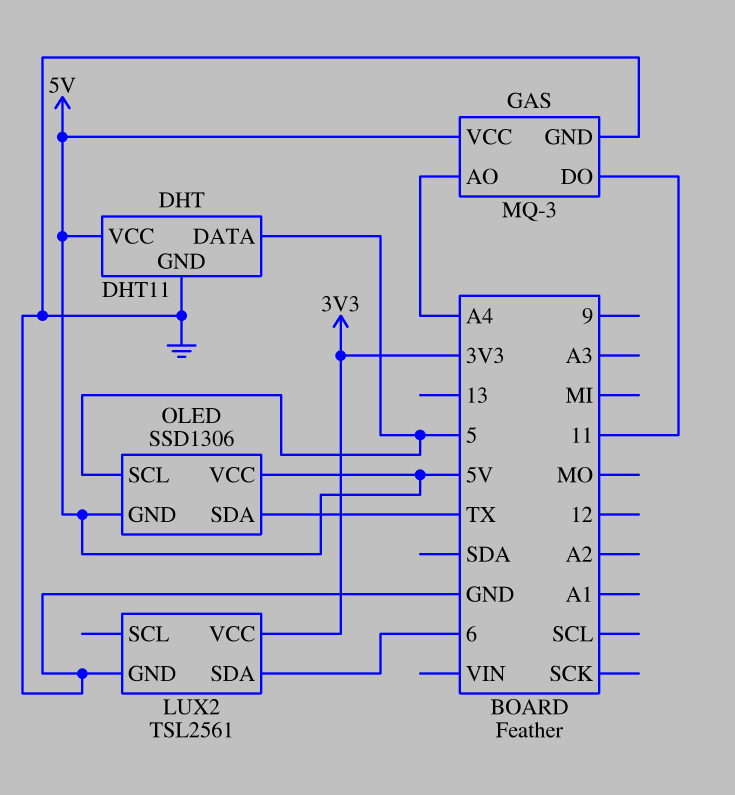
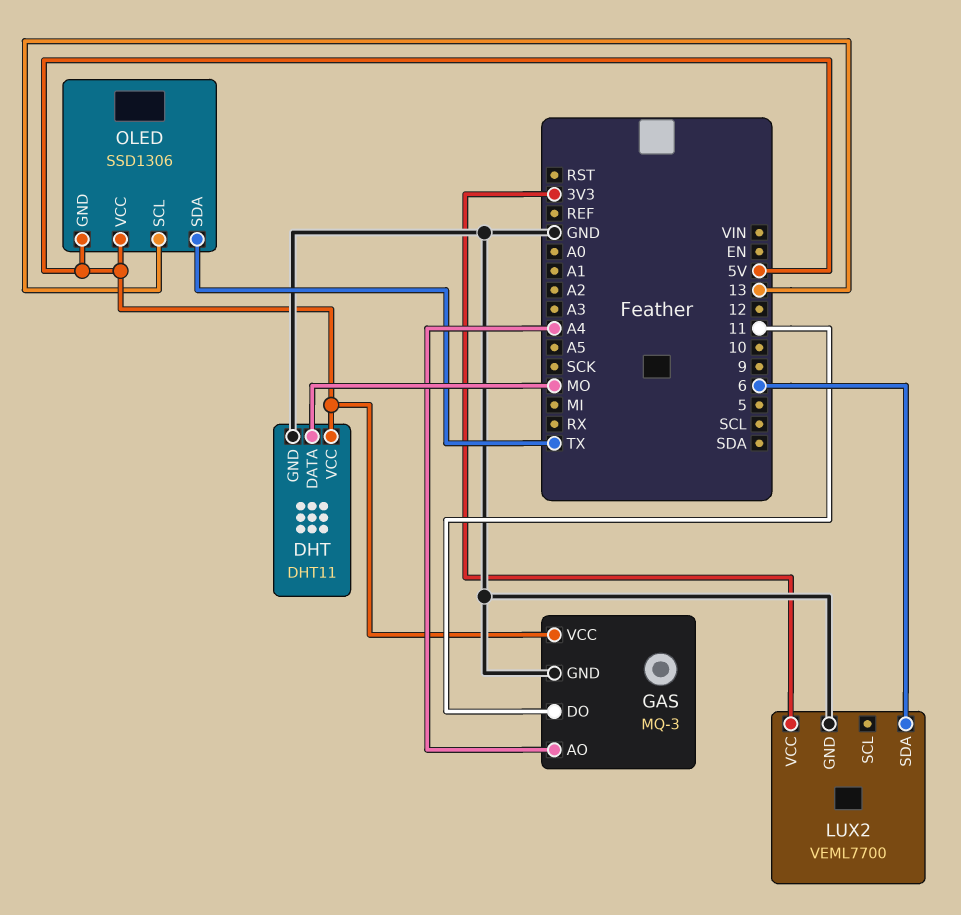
DHT pin DATA: 5 -> MO
LUX2: TSL2561 -> VEML7700
OLED pin SCL: 5 -> 13

